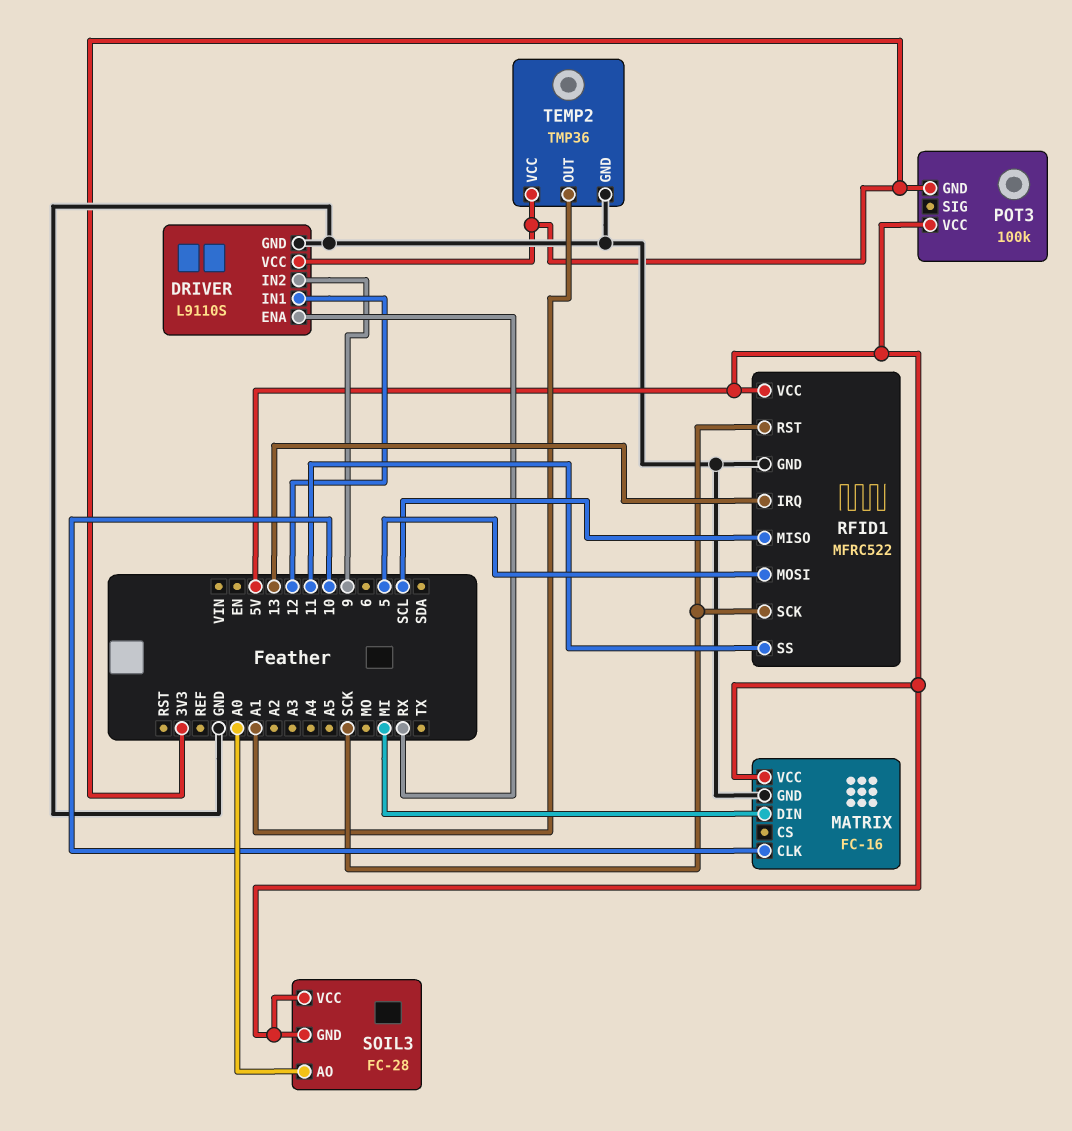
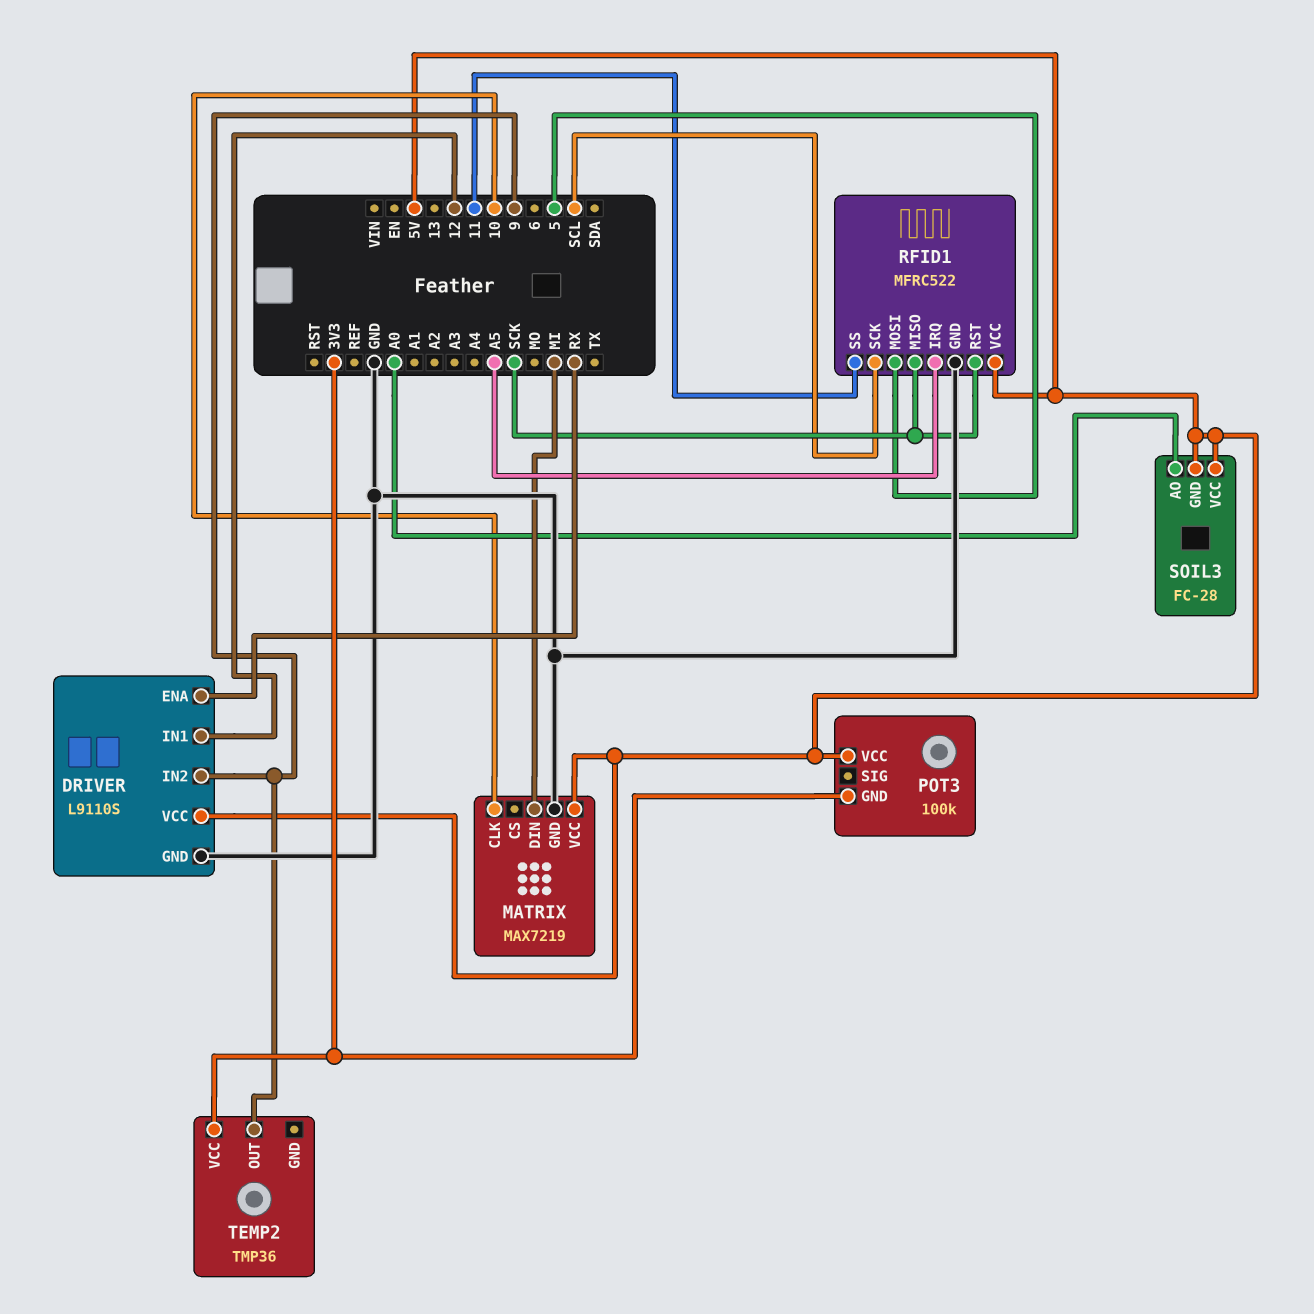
DRIVER pin VCC: 3V3 -> 5V
MATRIX: FC-16 -> MAX7219
RFID1 pin IRQ: 13 -> A5
RFID1 pin MISO: SCL -> SCK
RFID1 pin SCK: SCK -> SCL
TEMP2 pin GND: GND -> none
TEMP2 pin OUT: A1 -> 9

